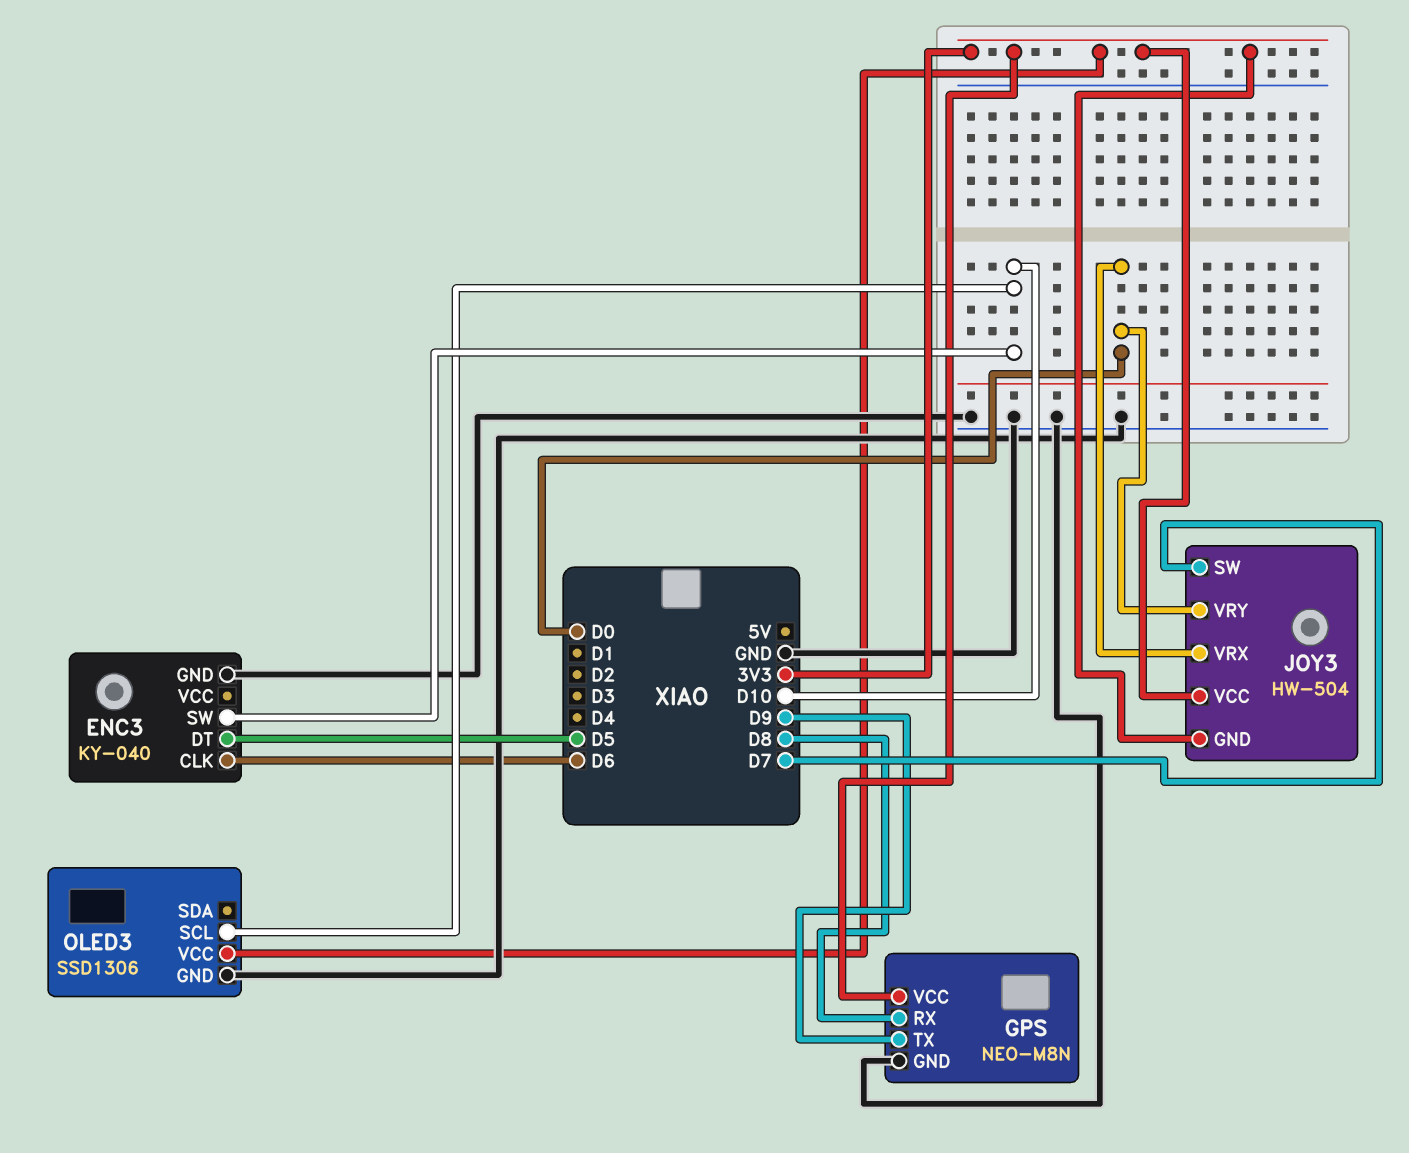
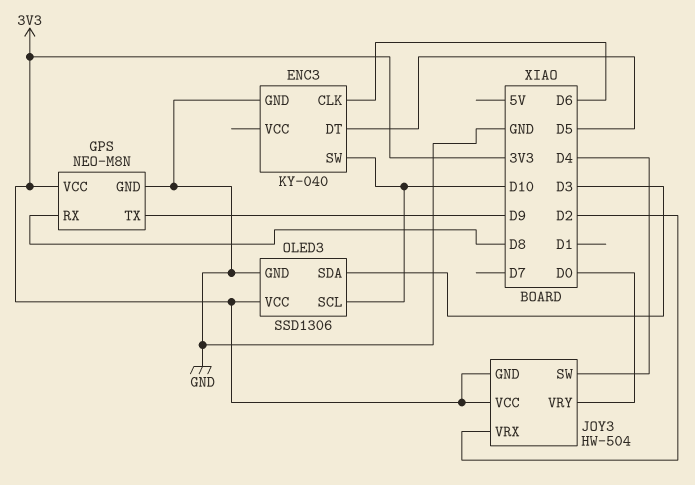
JOY3 pin SW: D7 -> D4
JOY3 pin VRX: D0 -> D2
OLED3 pin SDA: none -> D3

